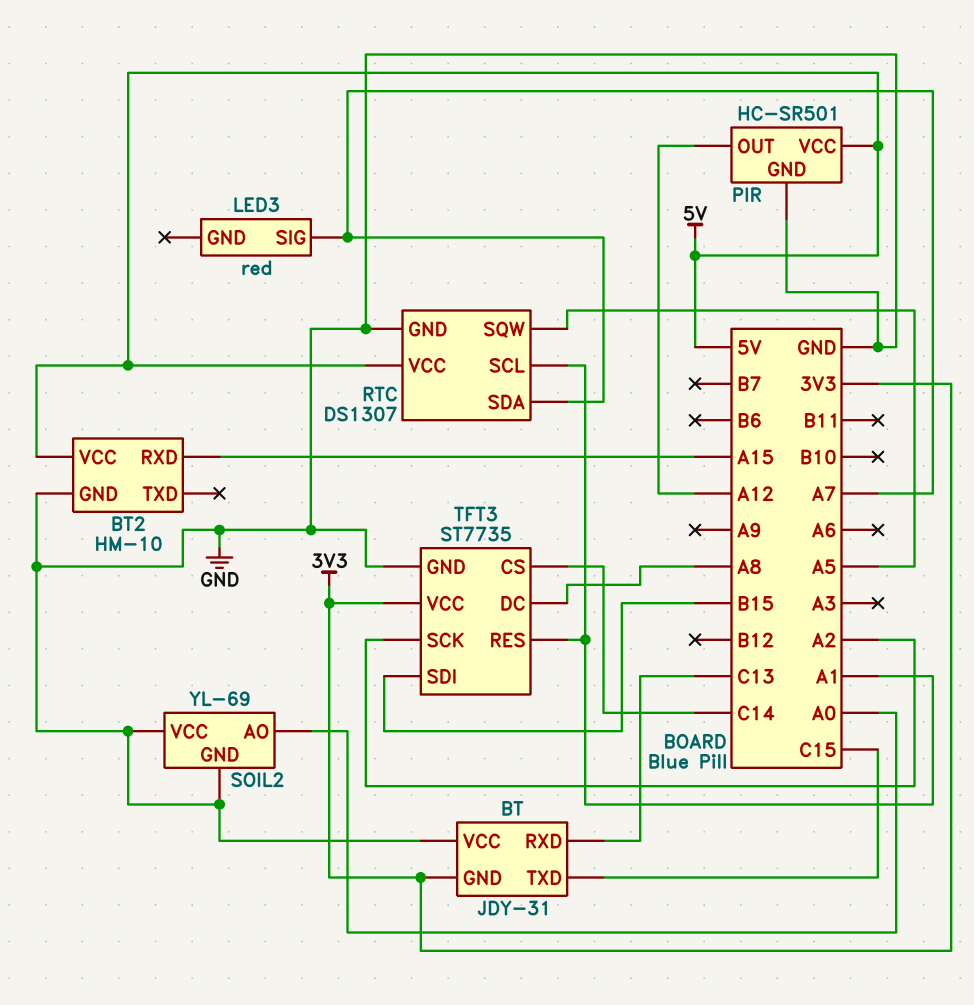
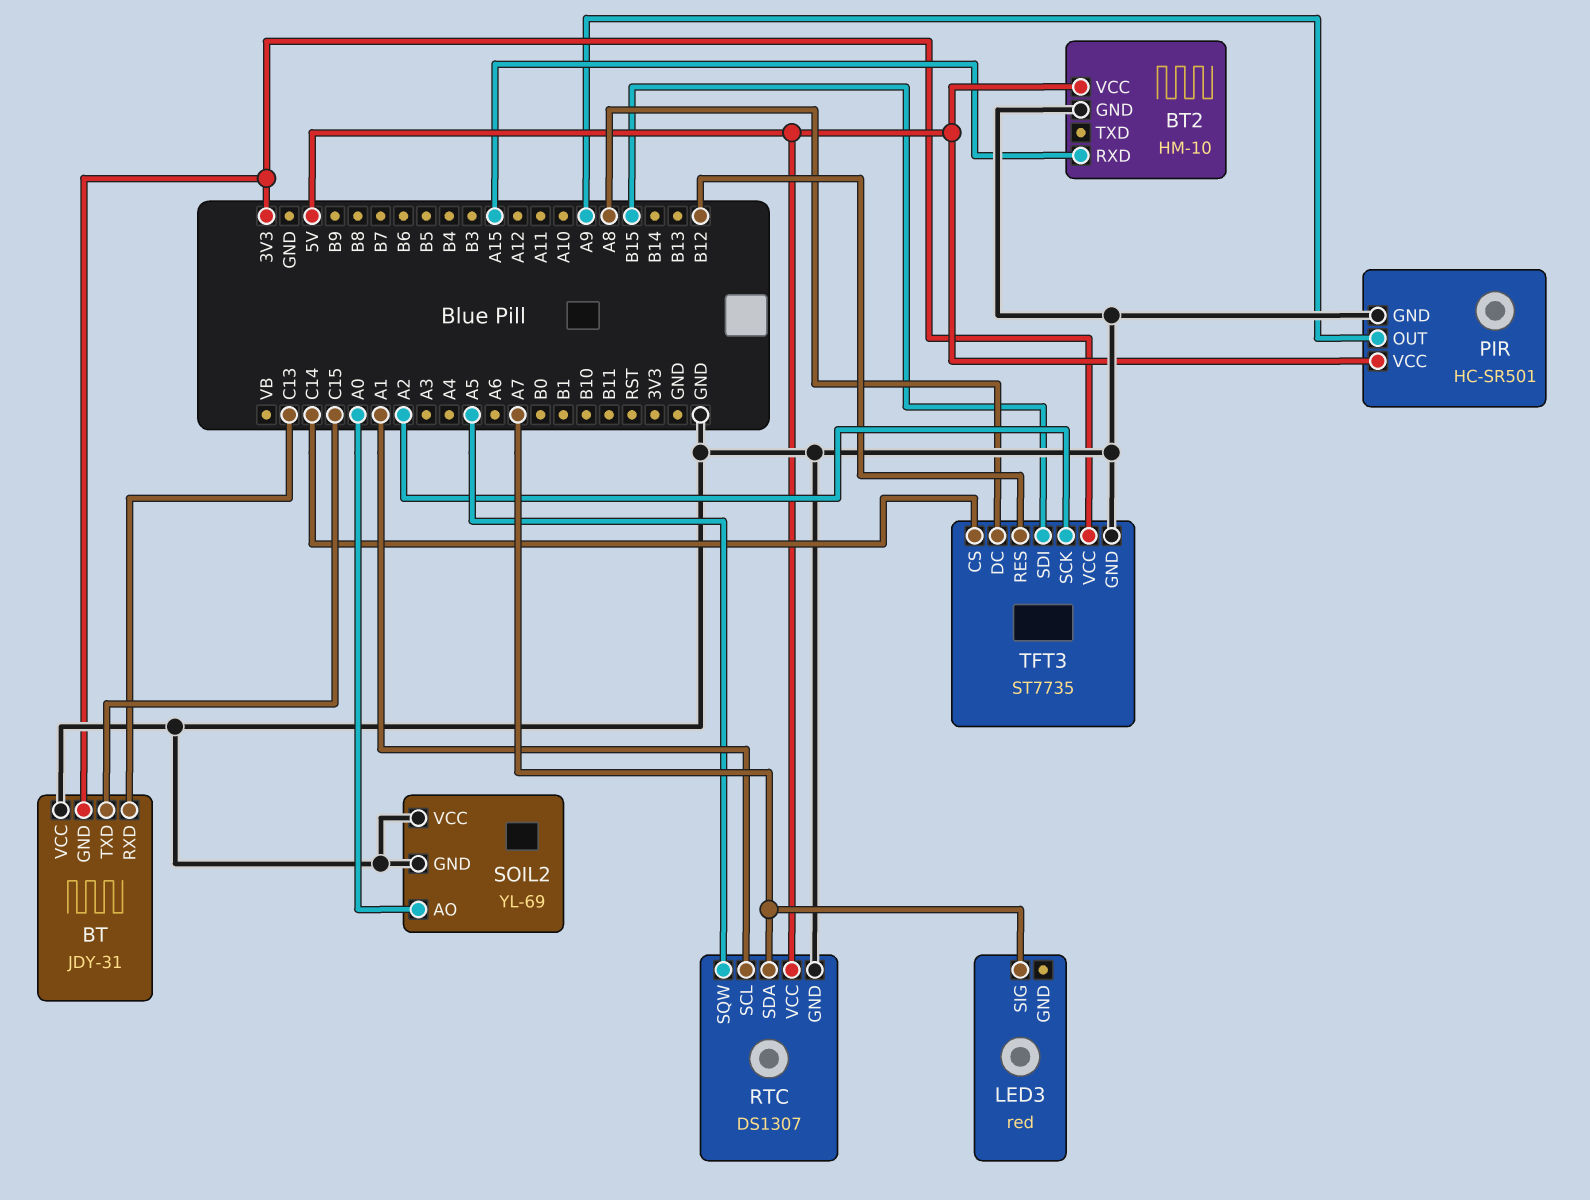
PIR pin OUT: A12 -> A9
TFT3 pin RES: A1 -> B12

